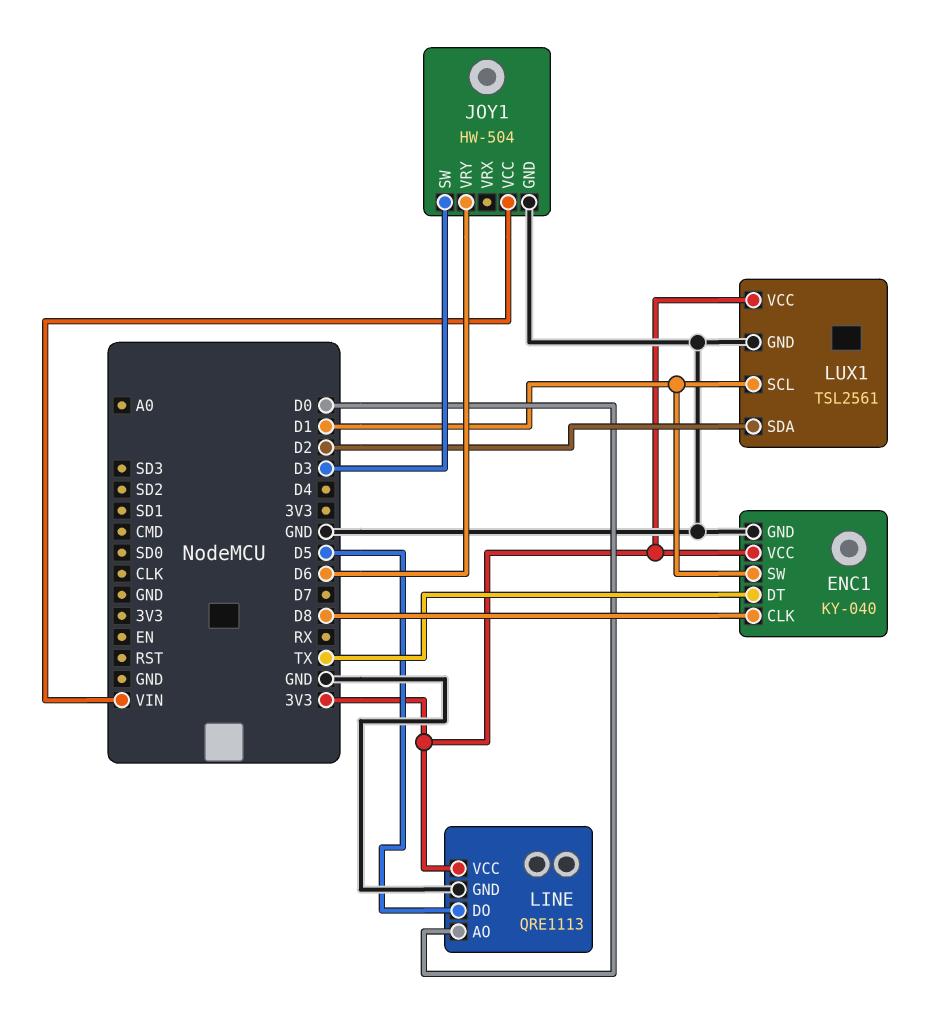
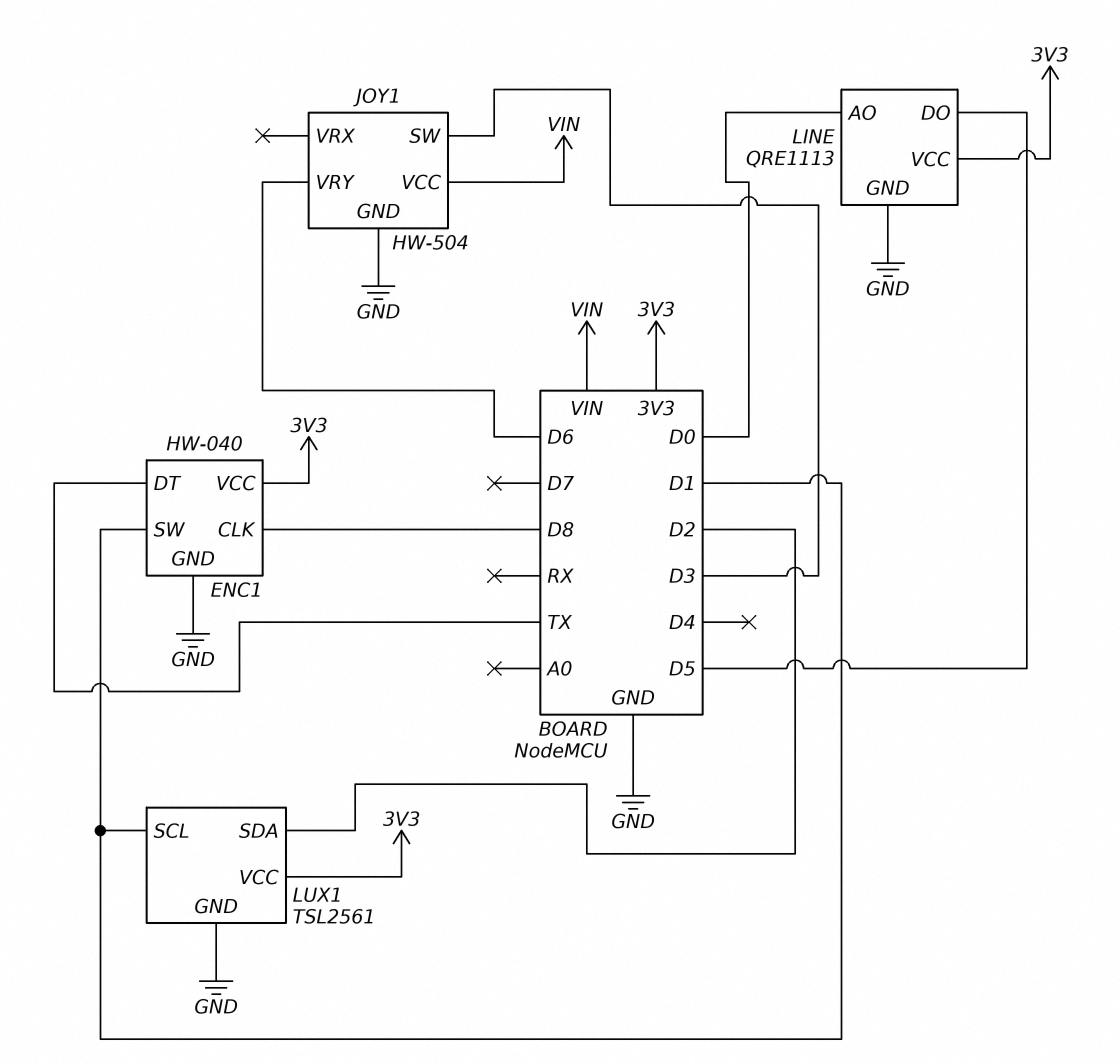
ENC1: KY-040 -> HW-040

